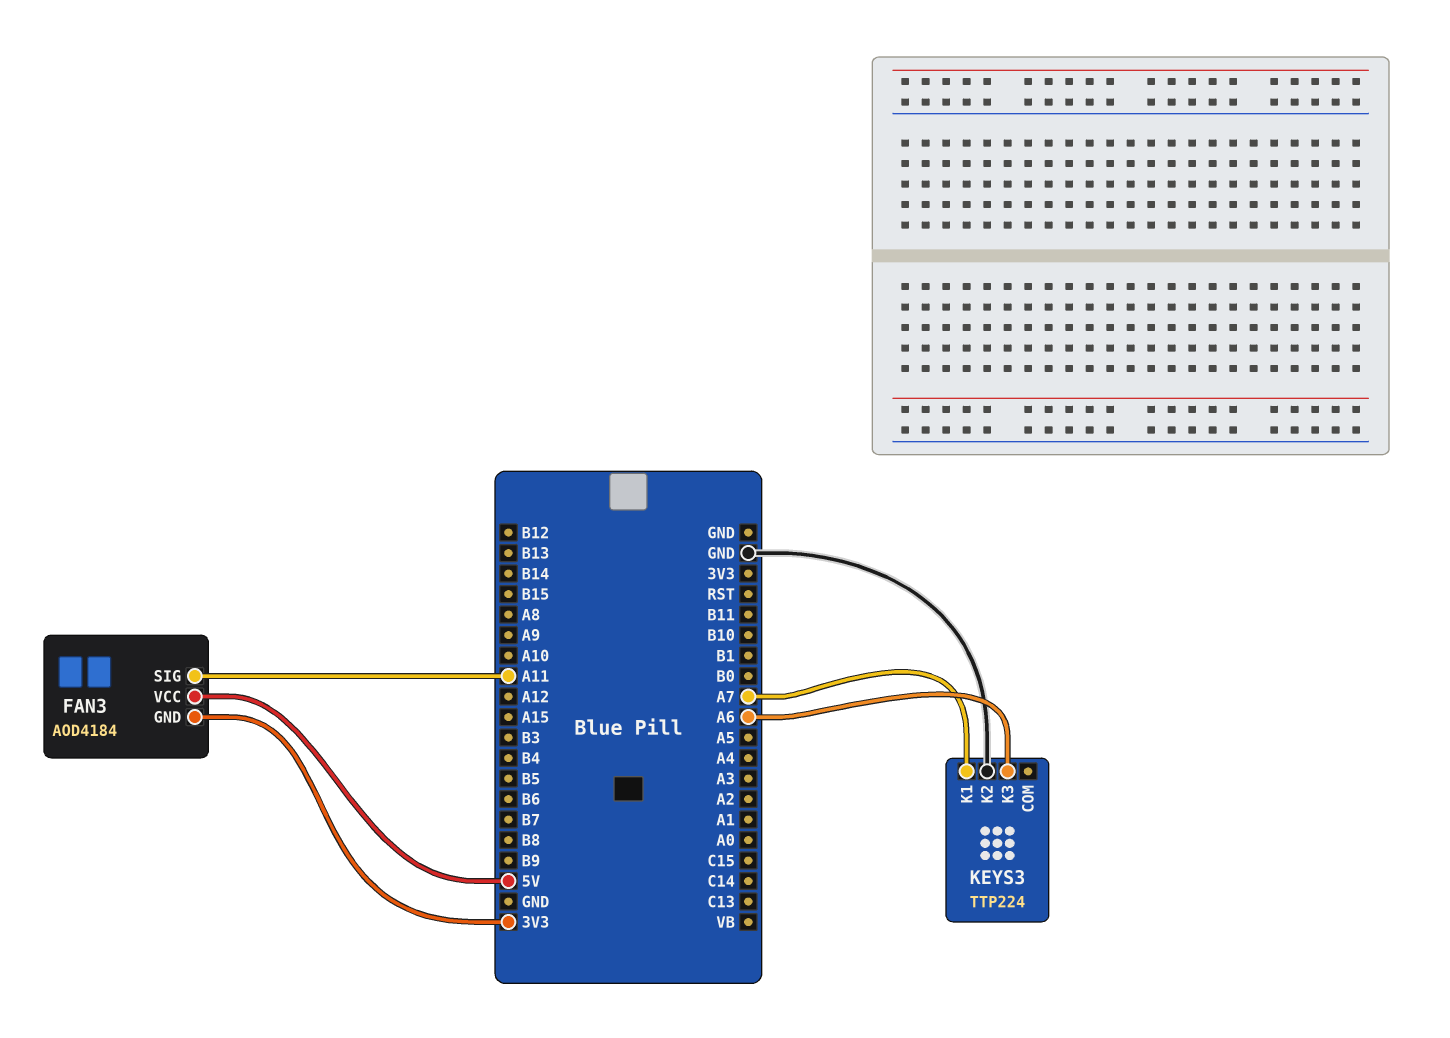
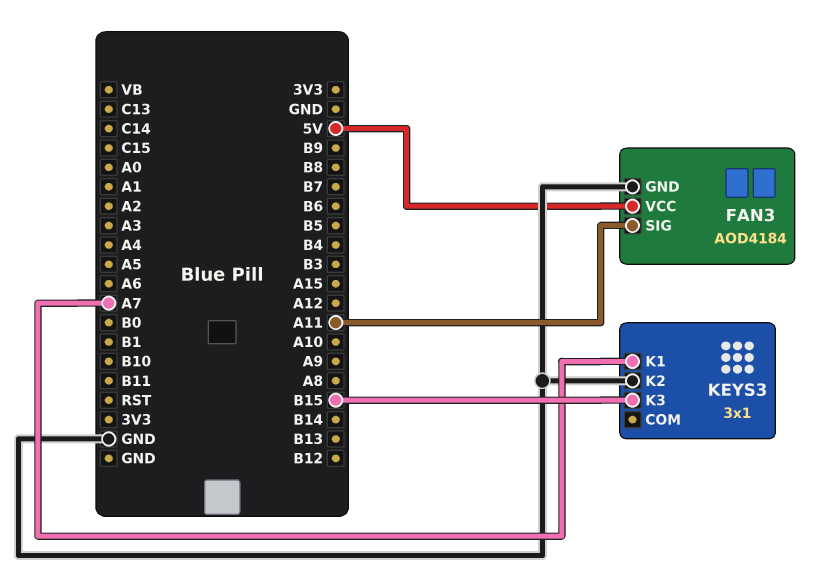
FAN3 pin GND: 3V3 -> GND
KEYS3: TTP224 -> 3x1
KEYS3 pin K3: A6 -> B15

